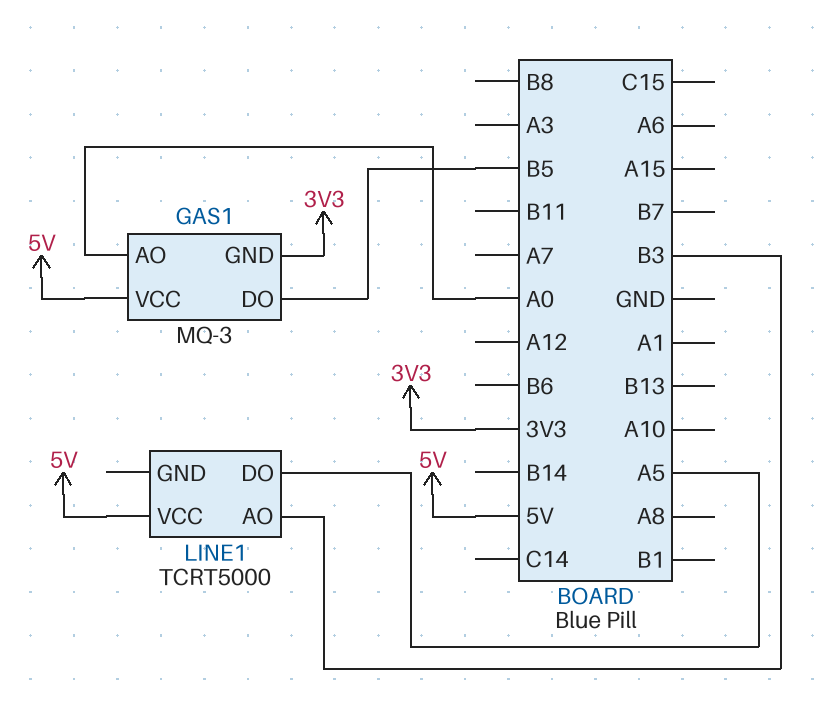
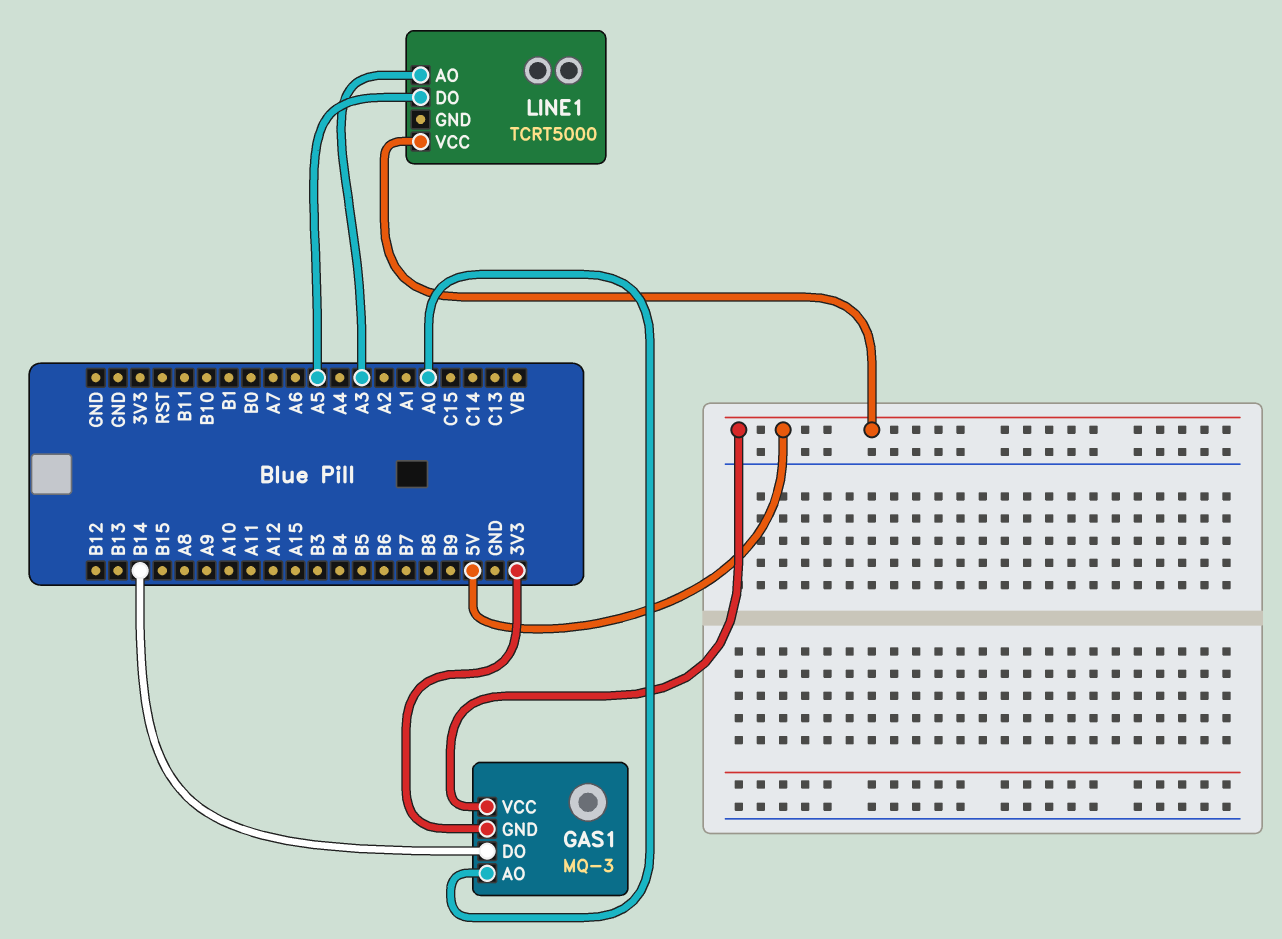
GAS1 pin DO: B5 -> B14
LINE1 pin AO: B3 -> A3

